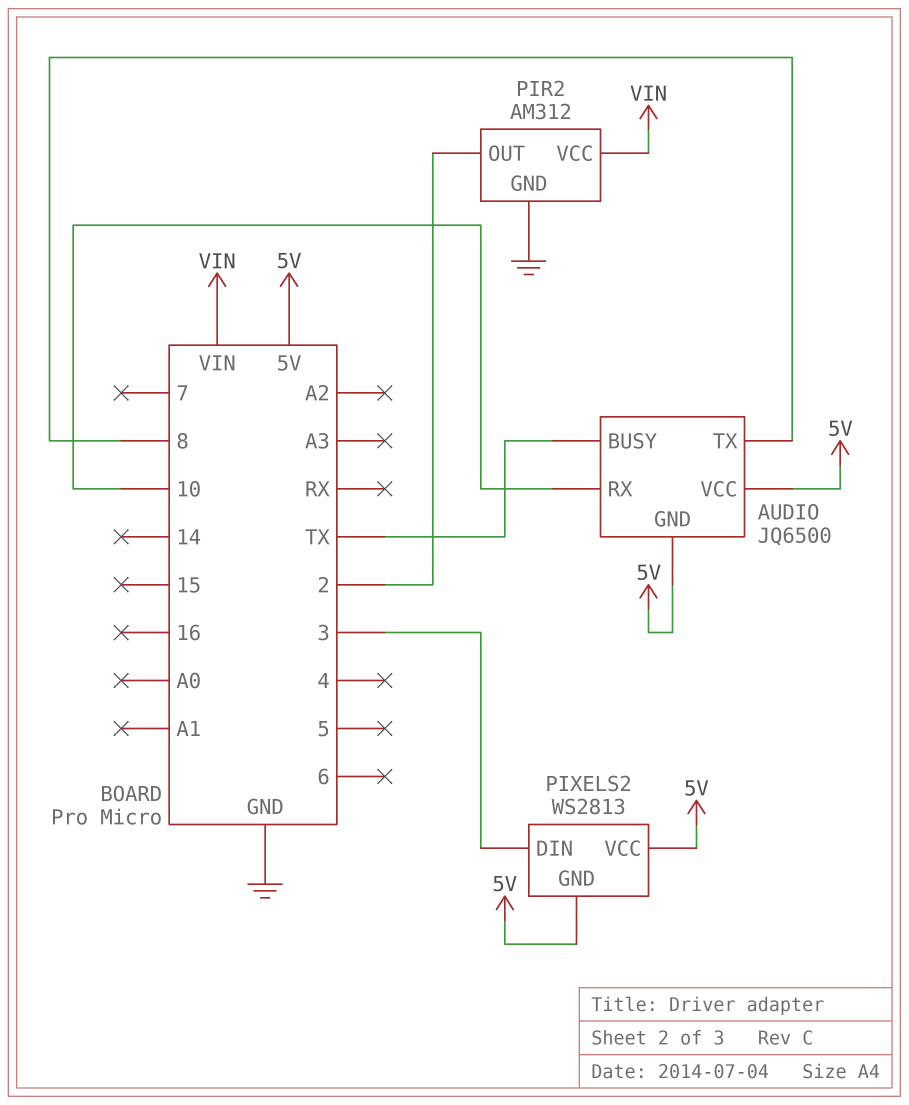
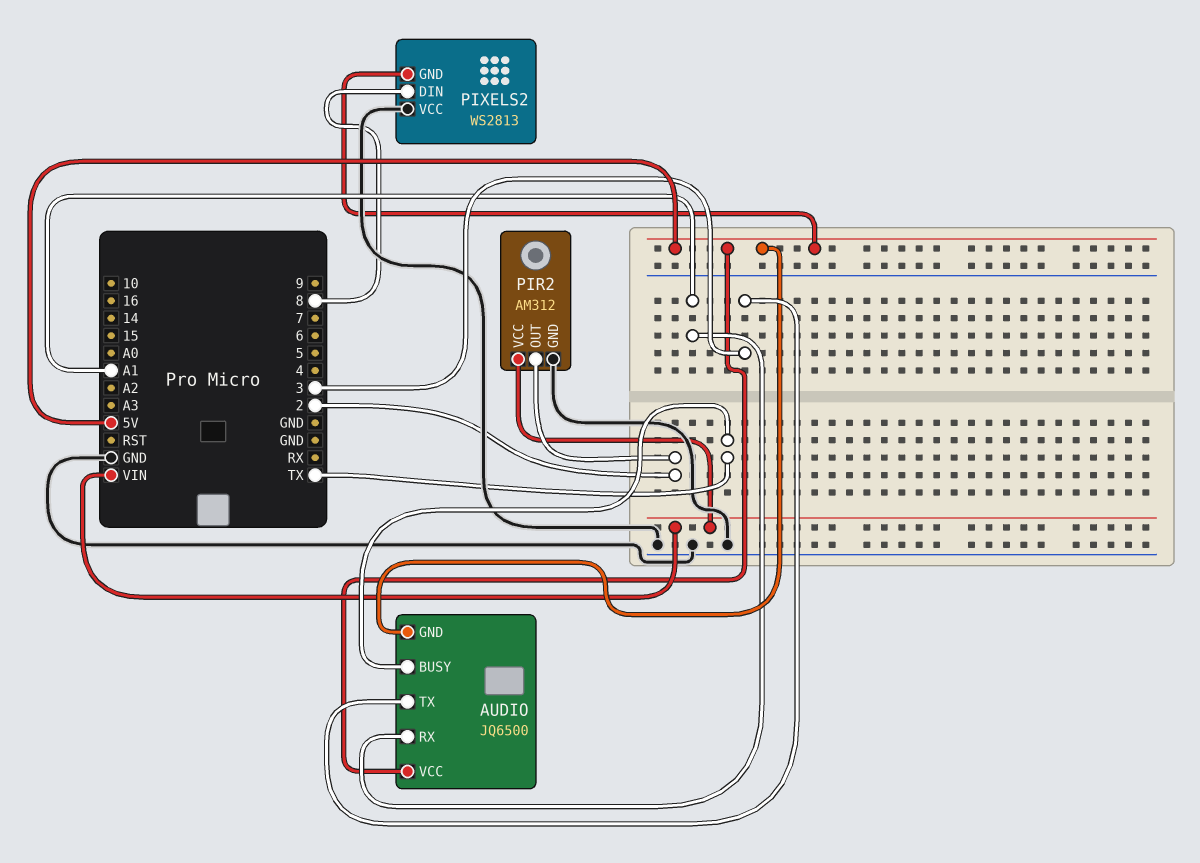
AUDIO pin RX: 10 -> A1
AUDIO pin TX: 8 -> 3
PIXELS2 pin DIN: 3 -> 8
PIXELS2 pin VCC: 5V -> GND

